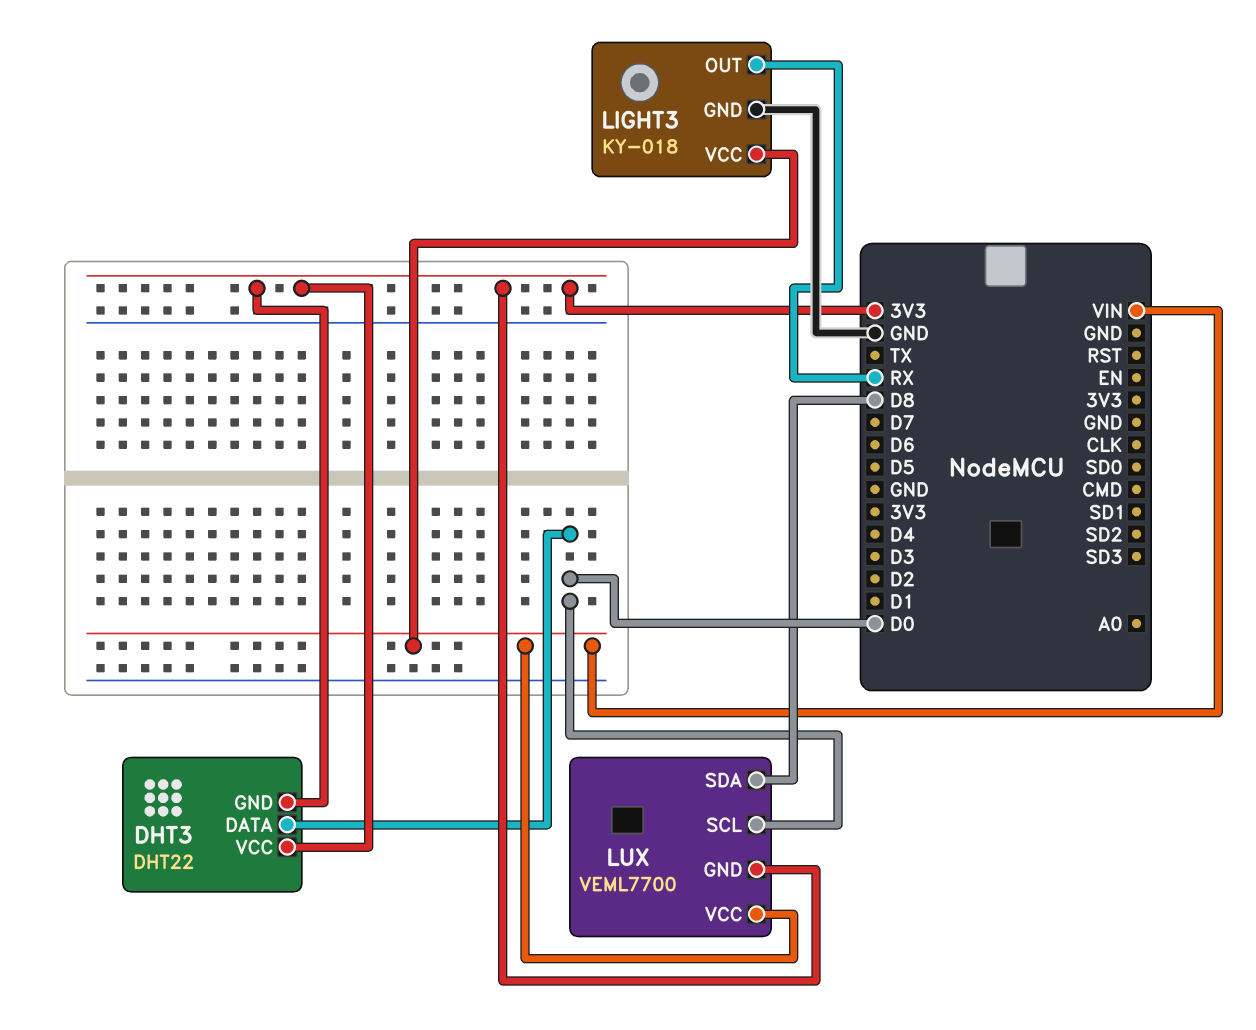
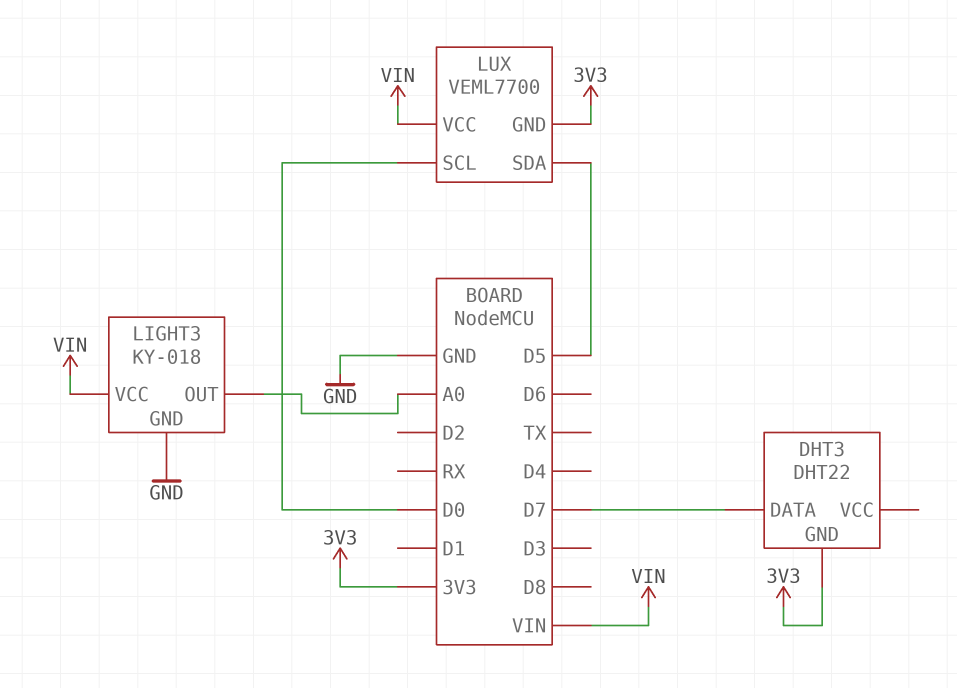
DHT3 pin DATA: D0 -> D7
DHT3 pin VCC: 3V3 -> none
LIGHT3 pin OUT: RX -> A0
LUX pin SDA: D8 -> D5

